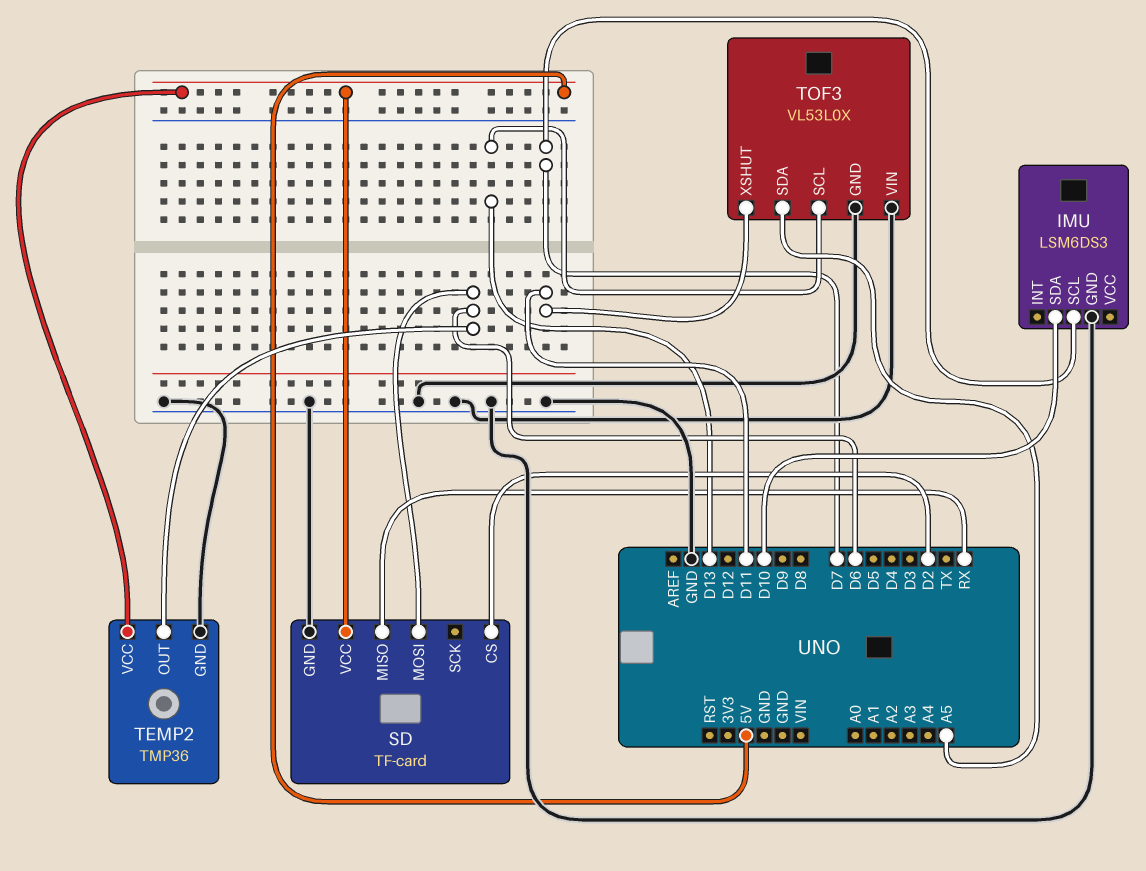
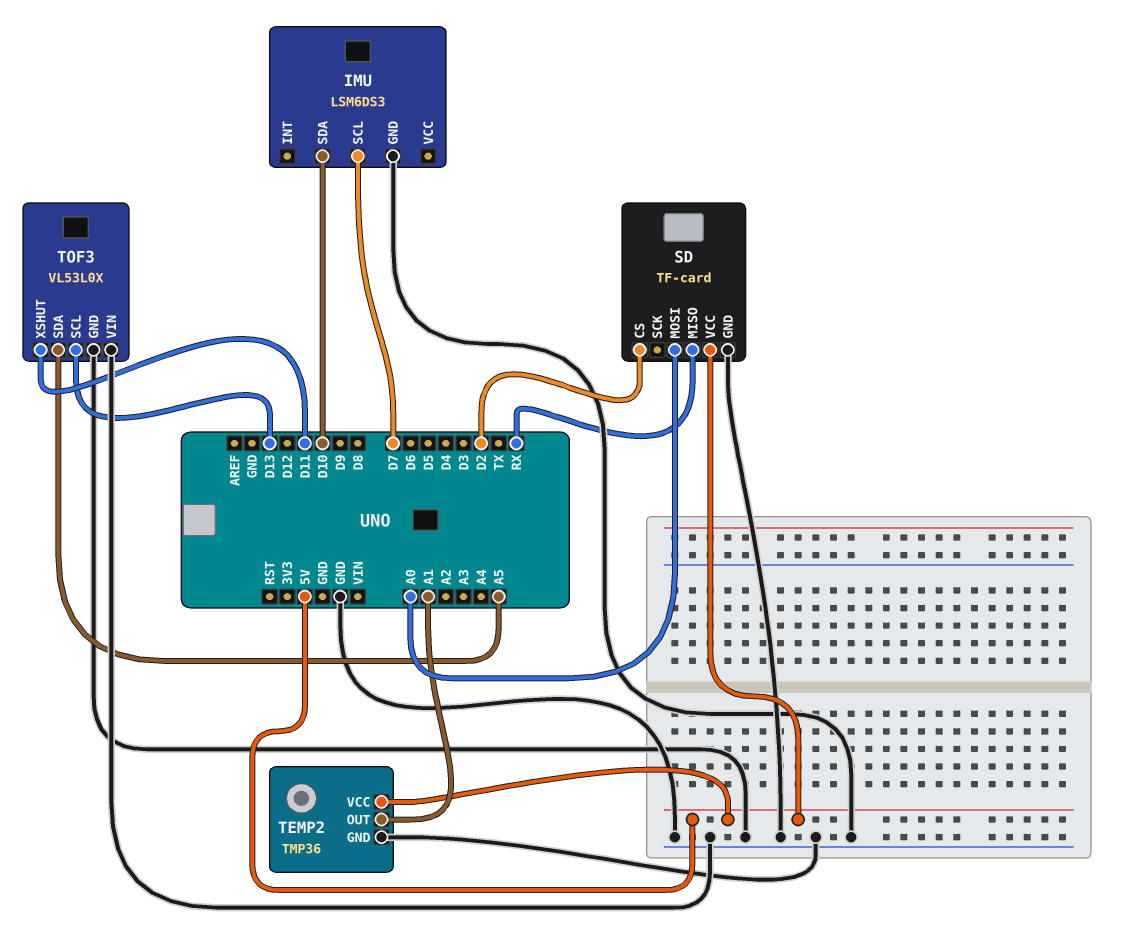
SD pin MOSI: D6 -> A0
TEMP2 pin OUT: D6 -> A1

